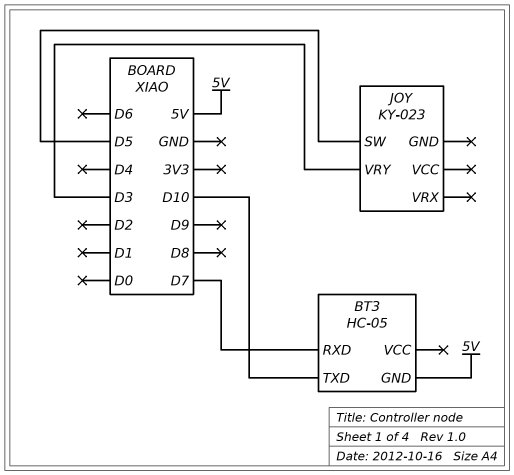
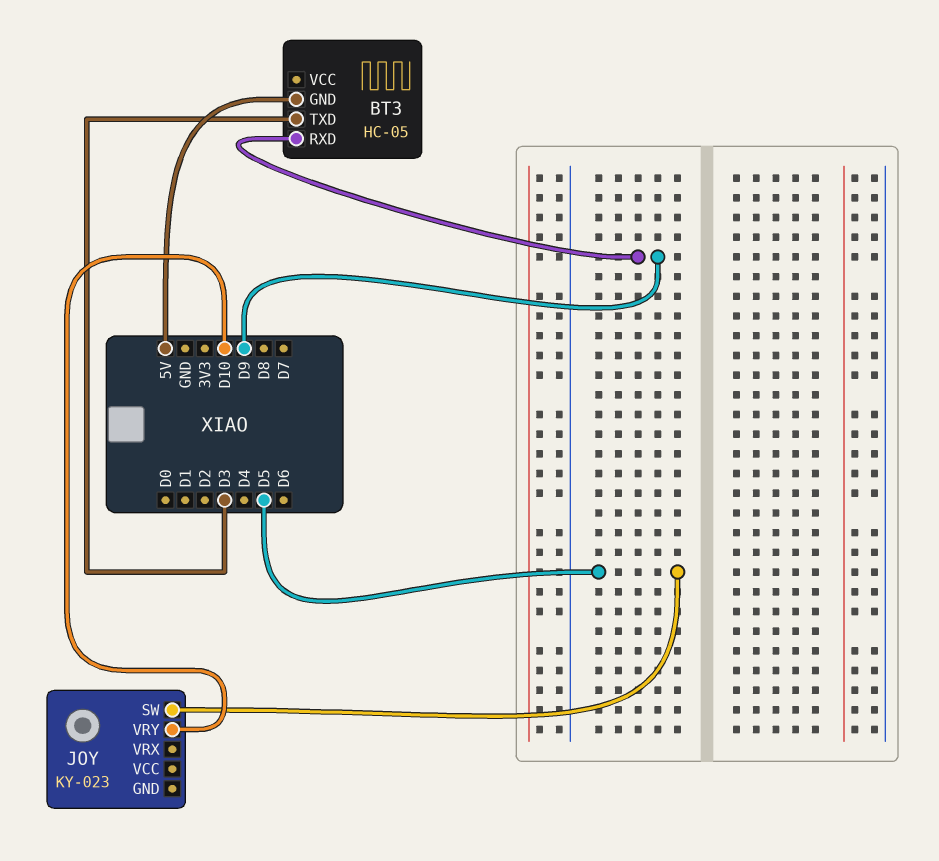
BT3 pin RXD: D7 -> D9
BT3 pin TXD: D10 -> D3
JOY pin VRY: D3 -> D10

